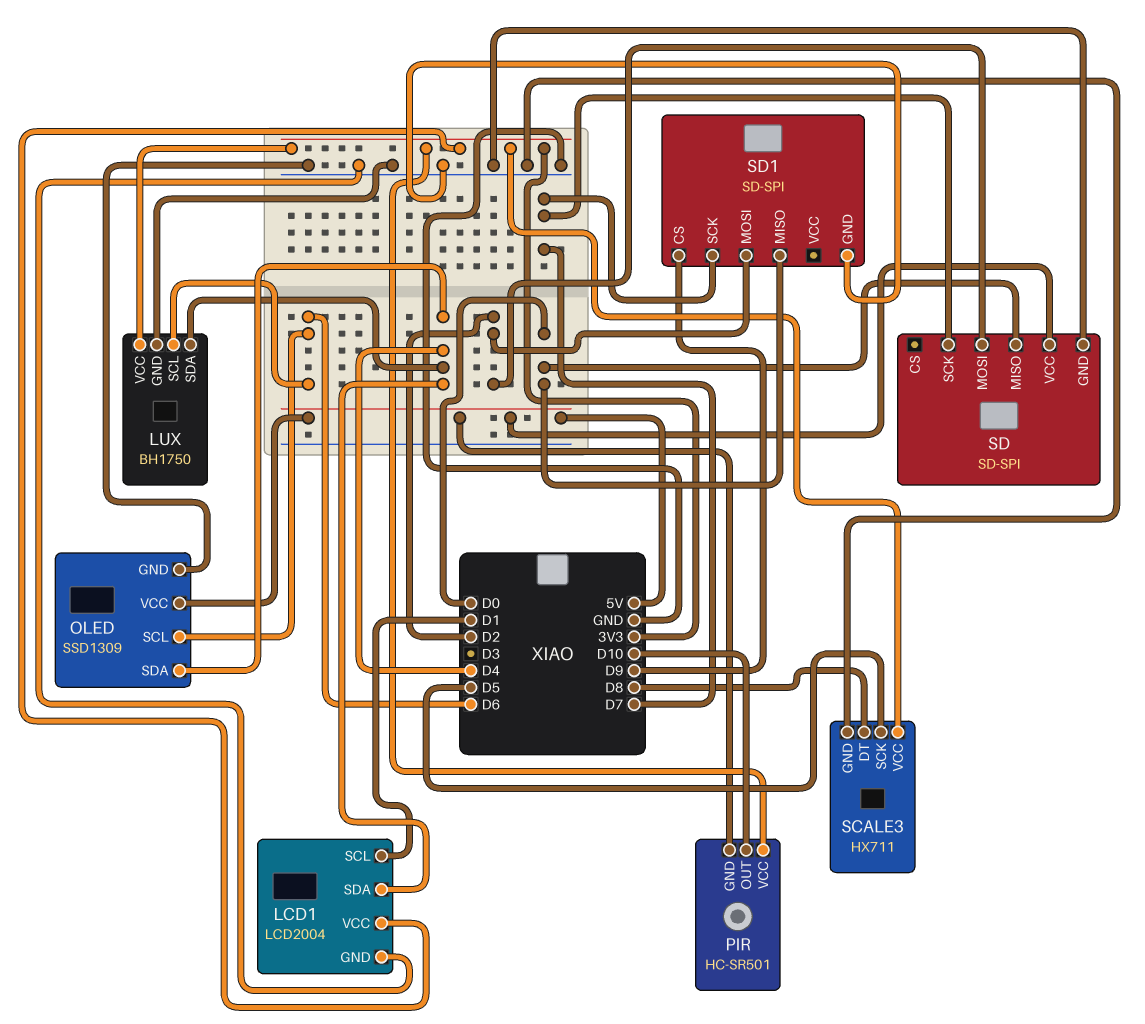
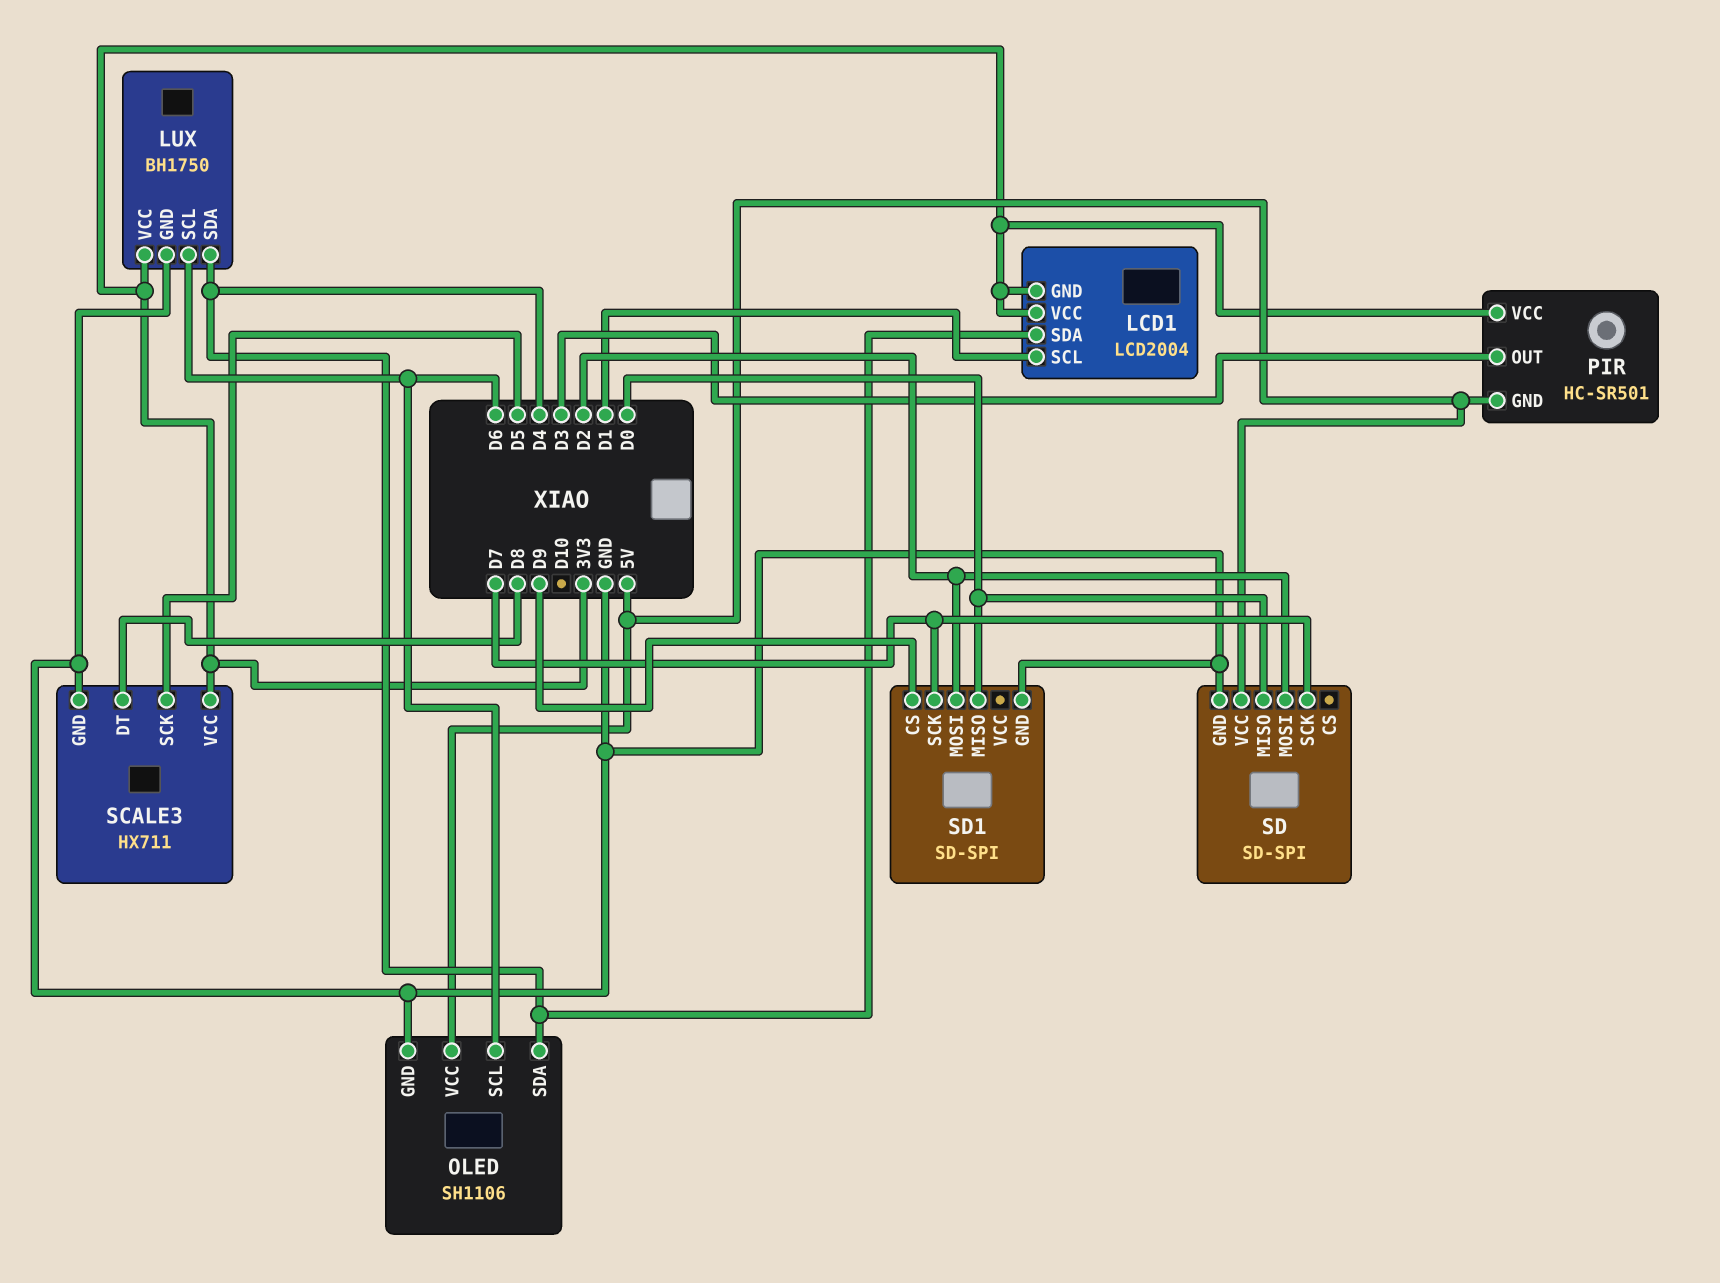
LCD1 pin GND: GND -> 3V3
OLED: SSD1309 -> SH1106
PIR pin OUT: D10 -> D3

